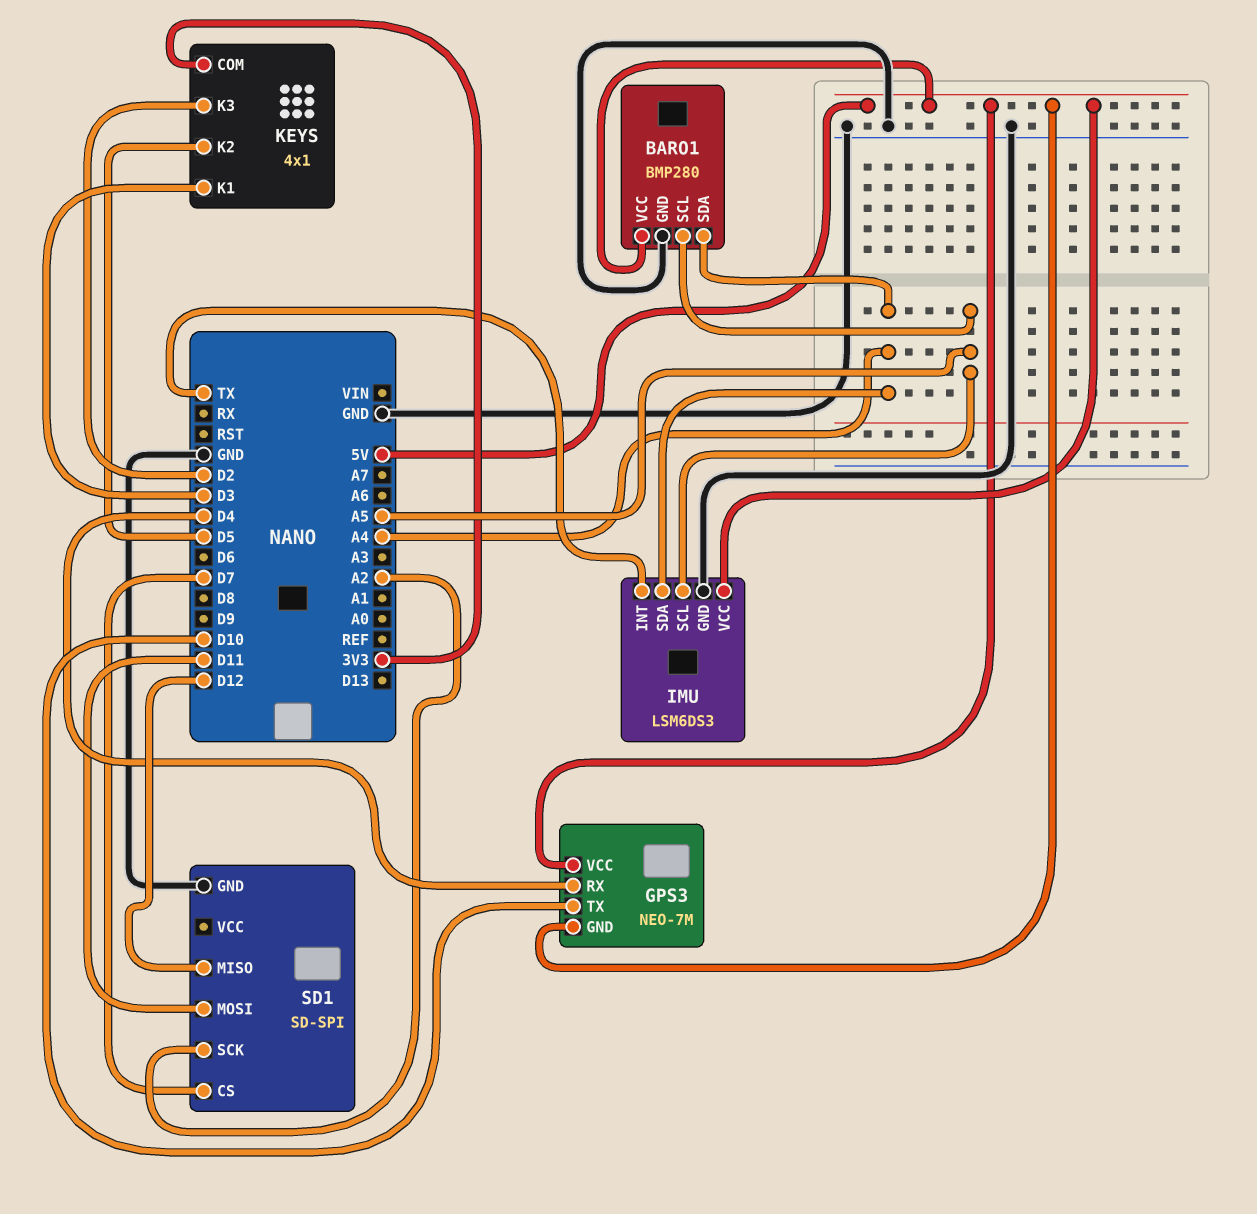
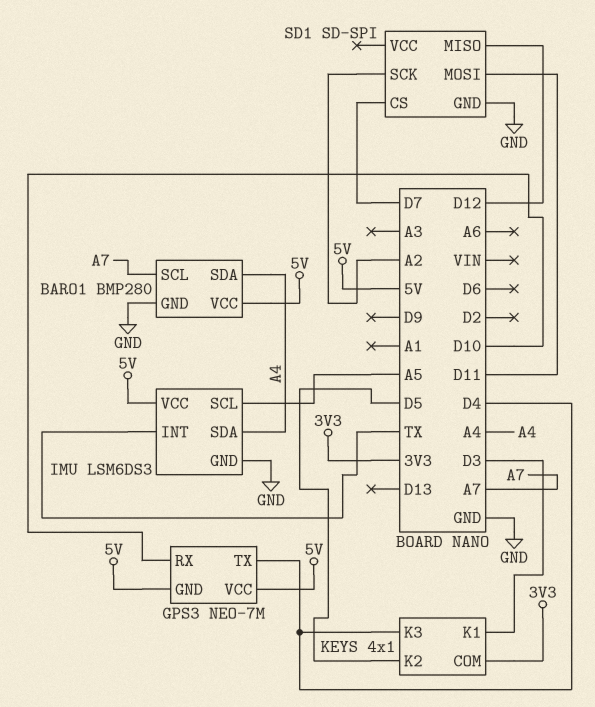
BARO1 pin SCL: A5 -> A7
GPS3 pin RX: D4 -> D10
GPS3 pin TX: D10 -> D4
KEYS pin K3: D2 -> D4

